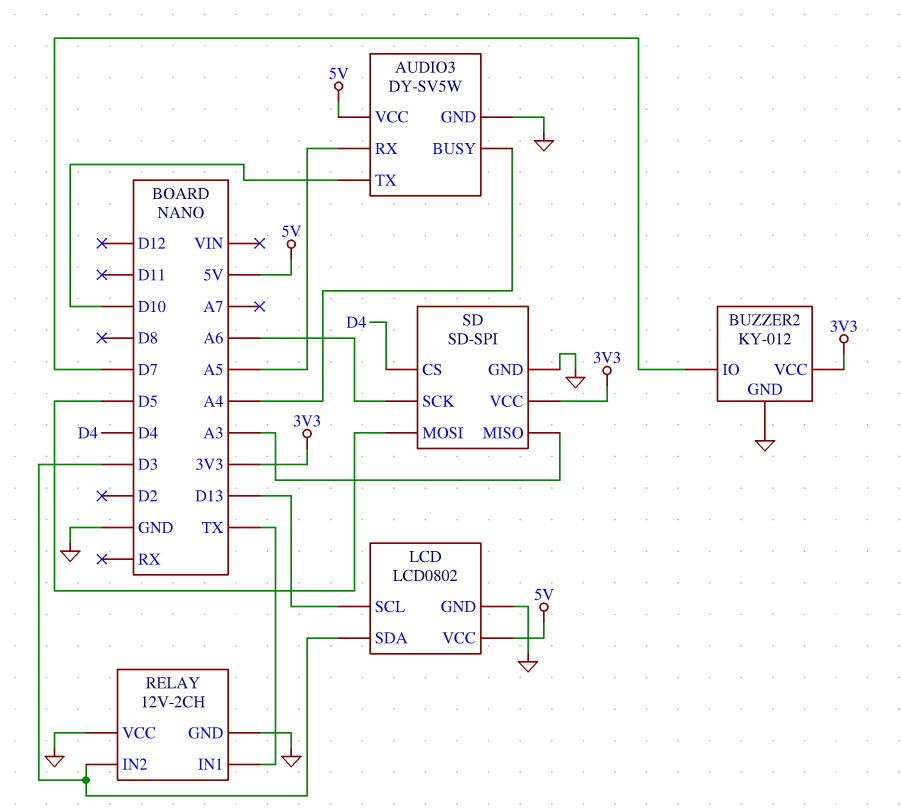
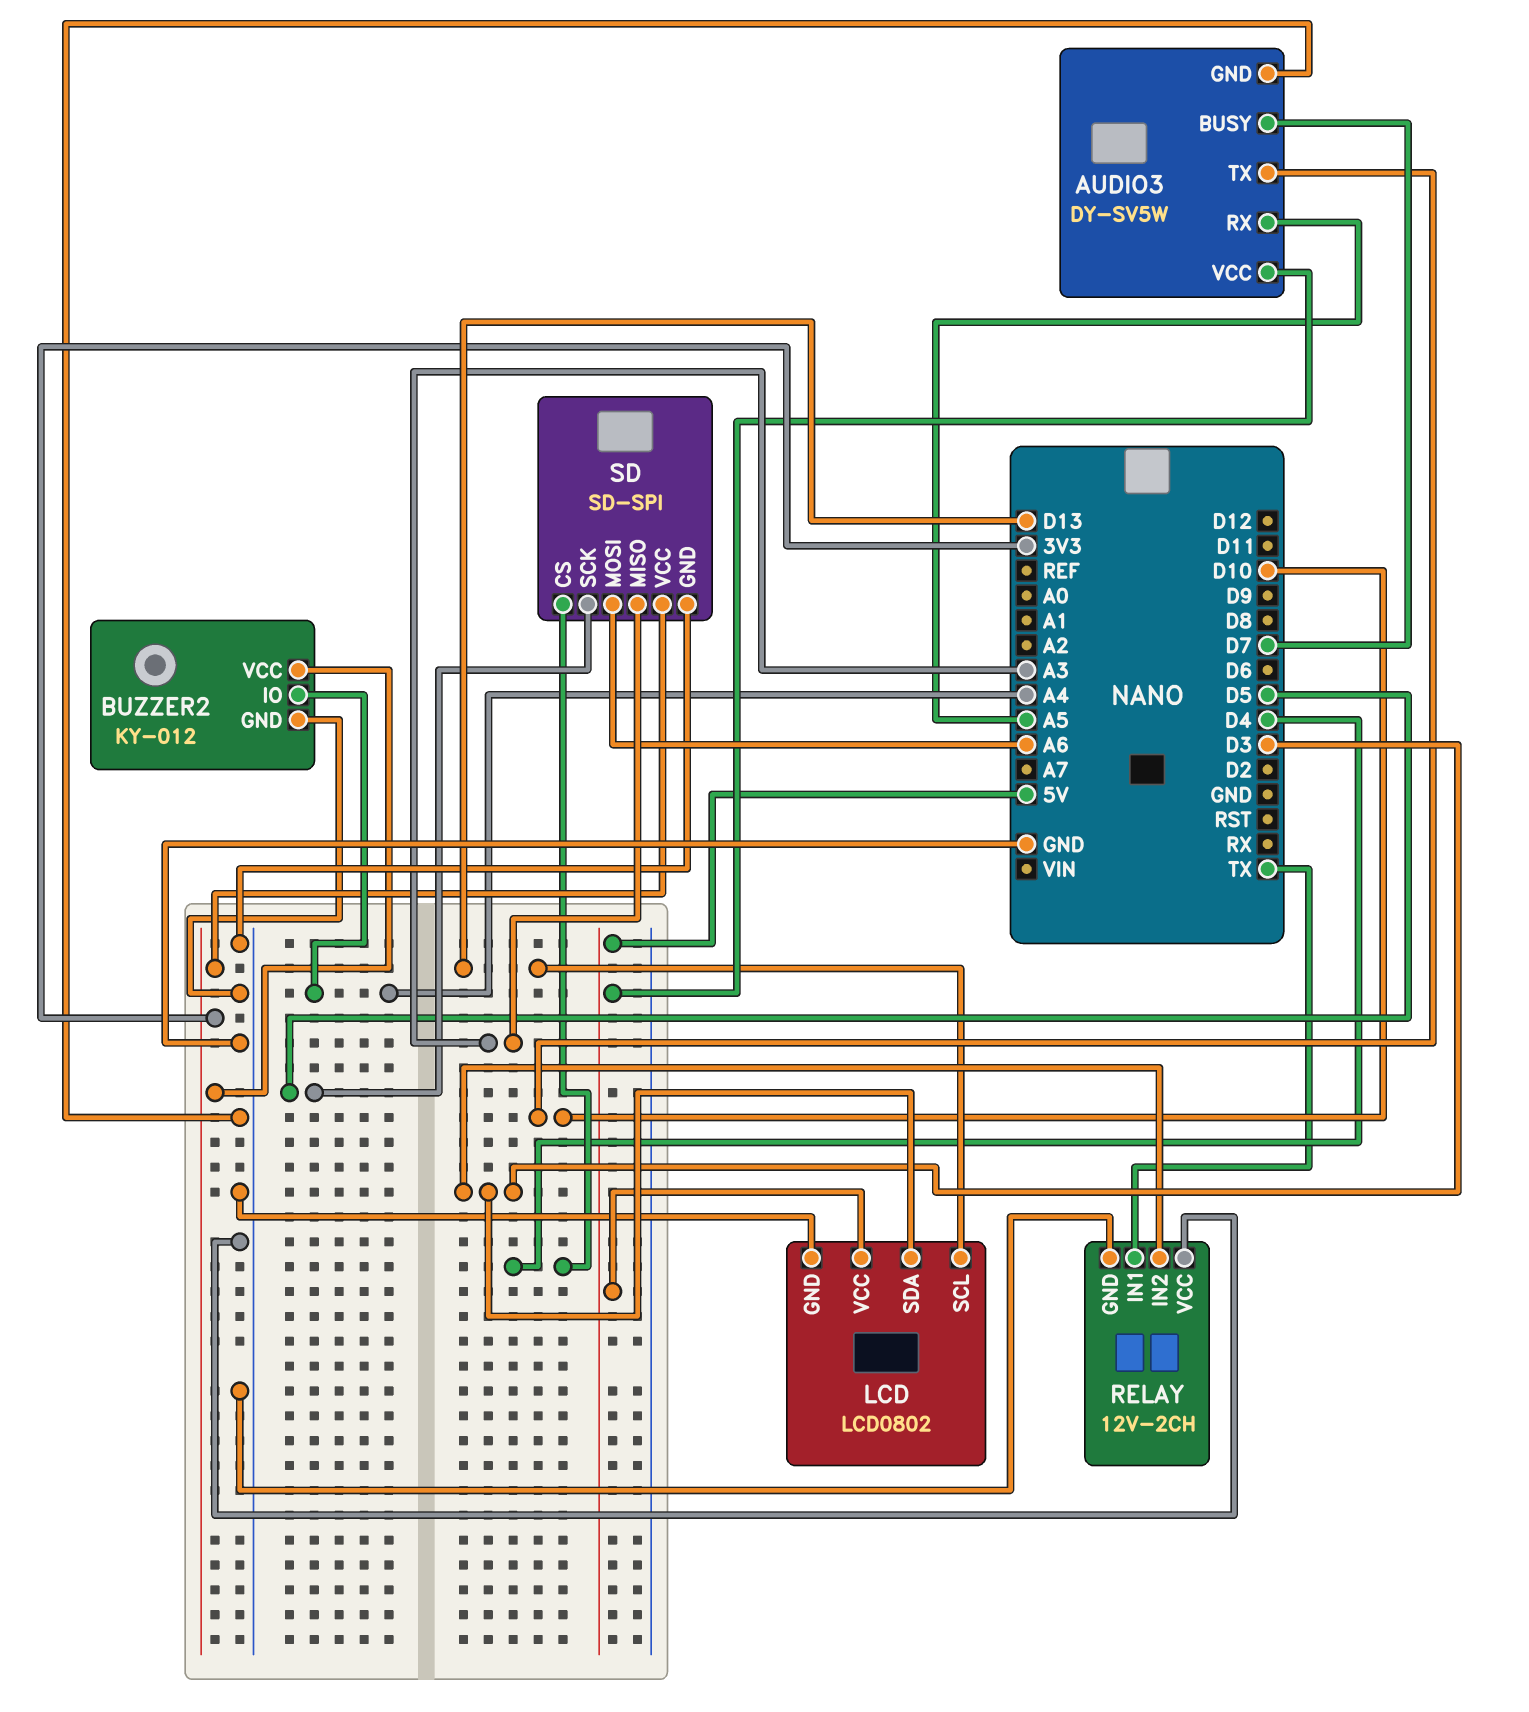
AUDIO3 pin BUSY: A4 -> D7
BUZZER2 pin IO: D7 -> A4
SD pin MOSI: D5 -> A6
SD pin SCK: A6 -> D5

